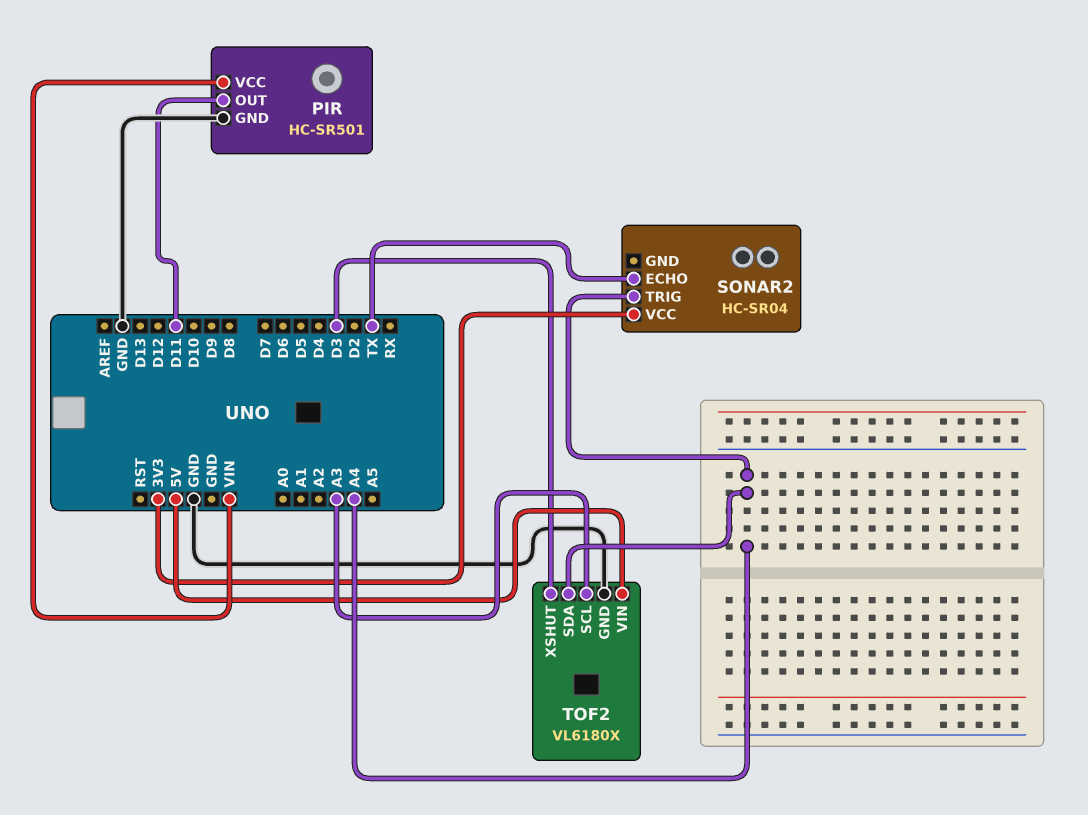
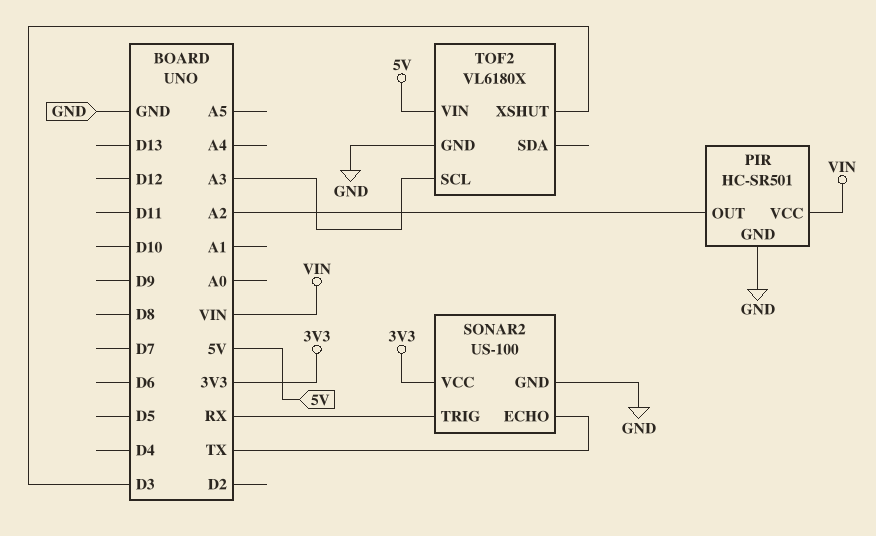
PIR pin OUT: D11 -> A2
SONAR2: HC-SR04 -> US-100
SONAR2 pin GND: none -> GND
SONAR2 pin TRIG: A4 -> RX
TOF2 pin SDA: A4 -> none

